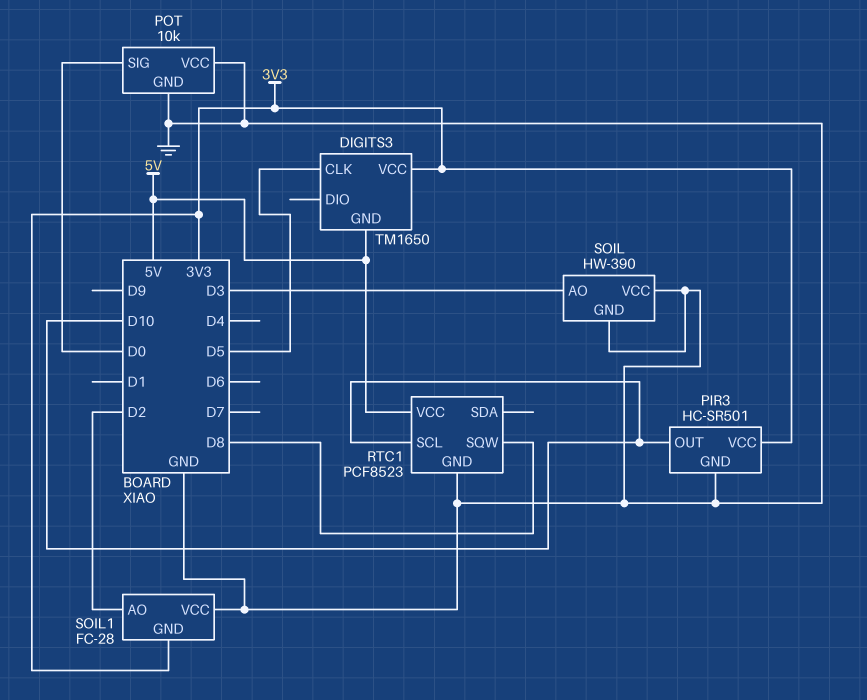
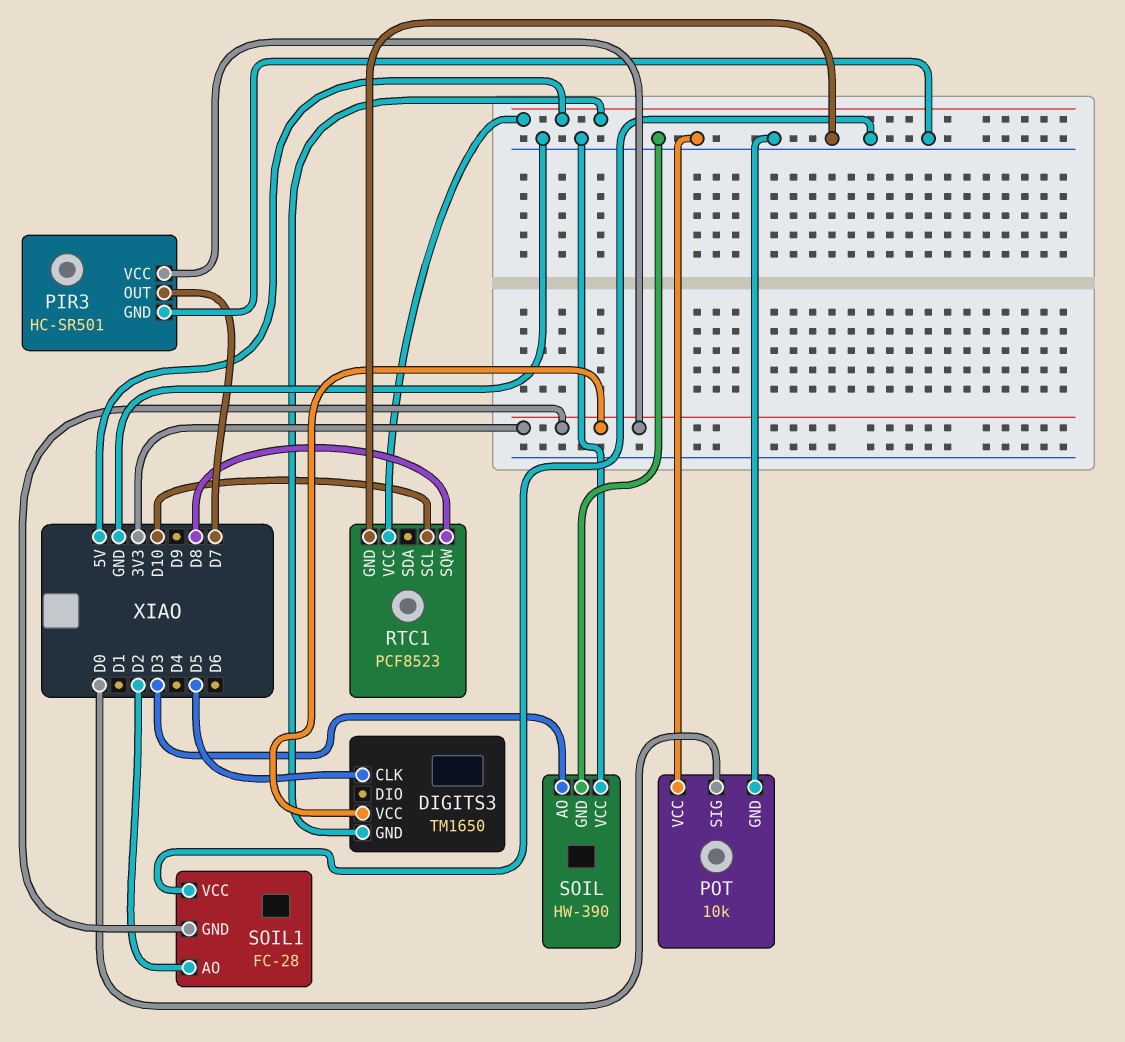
PIR3 pin OUT: D10 -> D7

